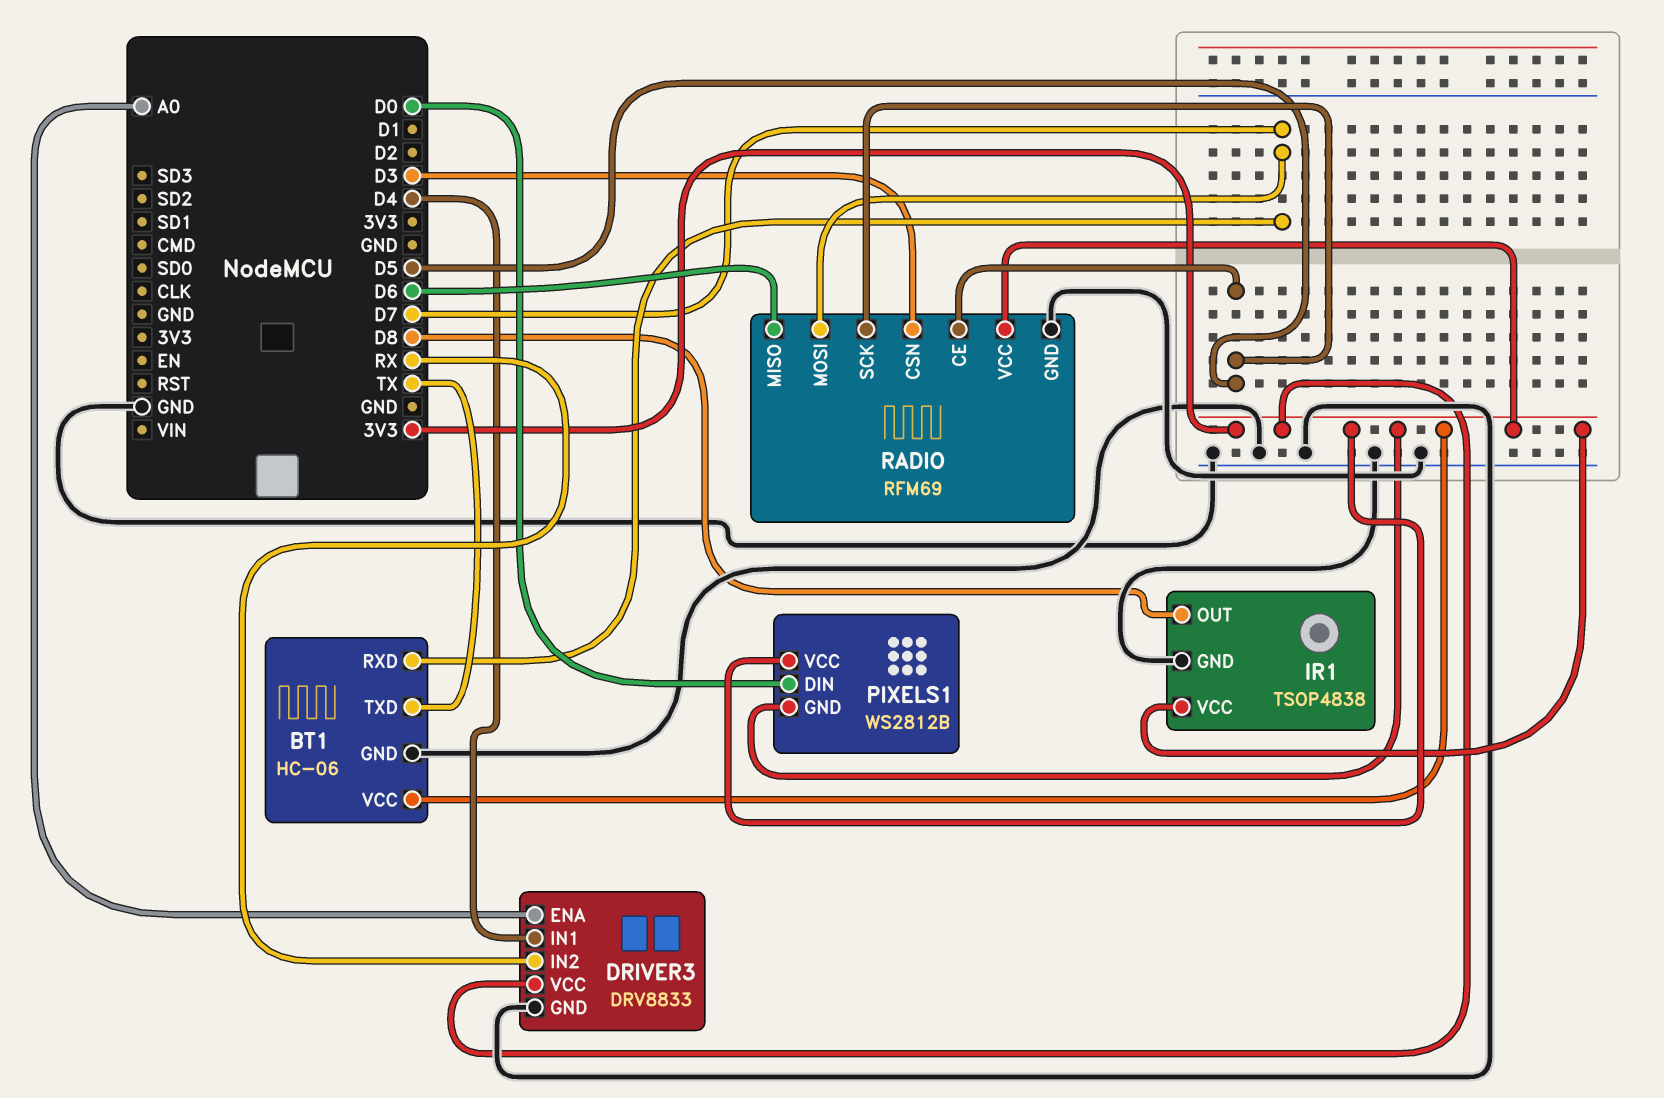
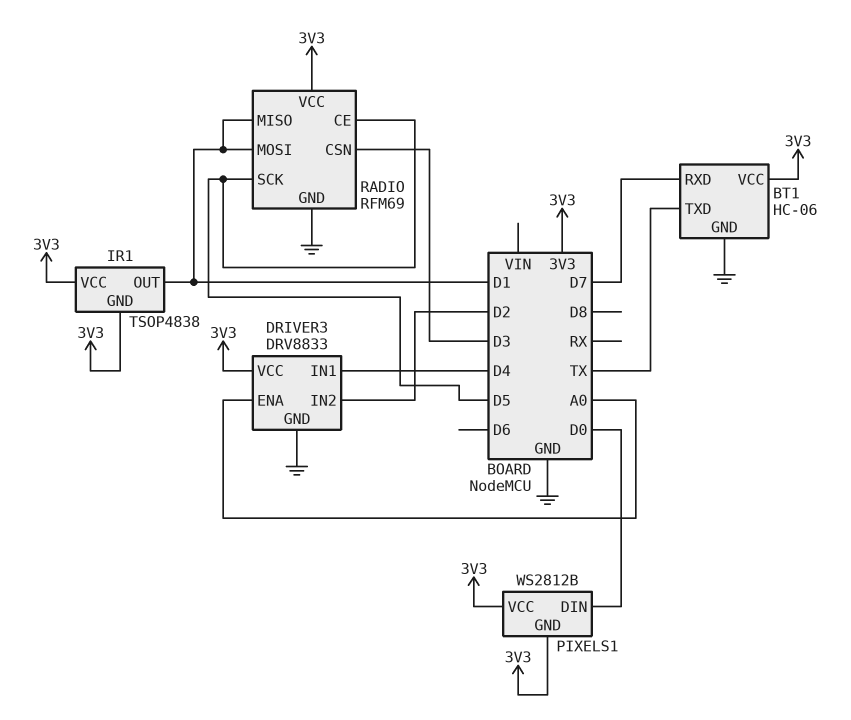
DRIVER3 pin IN2: RX -> D2
IR1 pin GND: GND -> 3V3
IR1 pin OUT: D8 -> D1
RADIO pin MISO: D6 -> D1
RADIO pin MOSI: D7 -> D1

